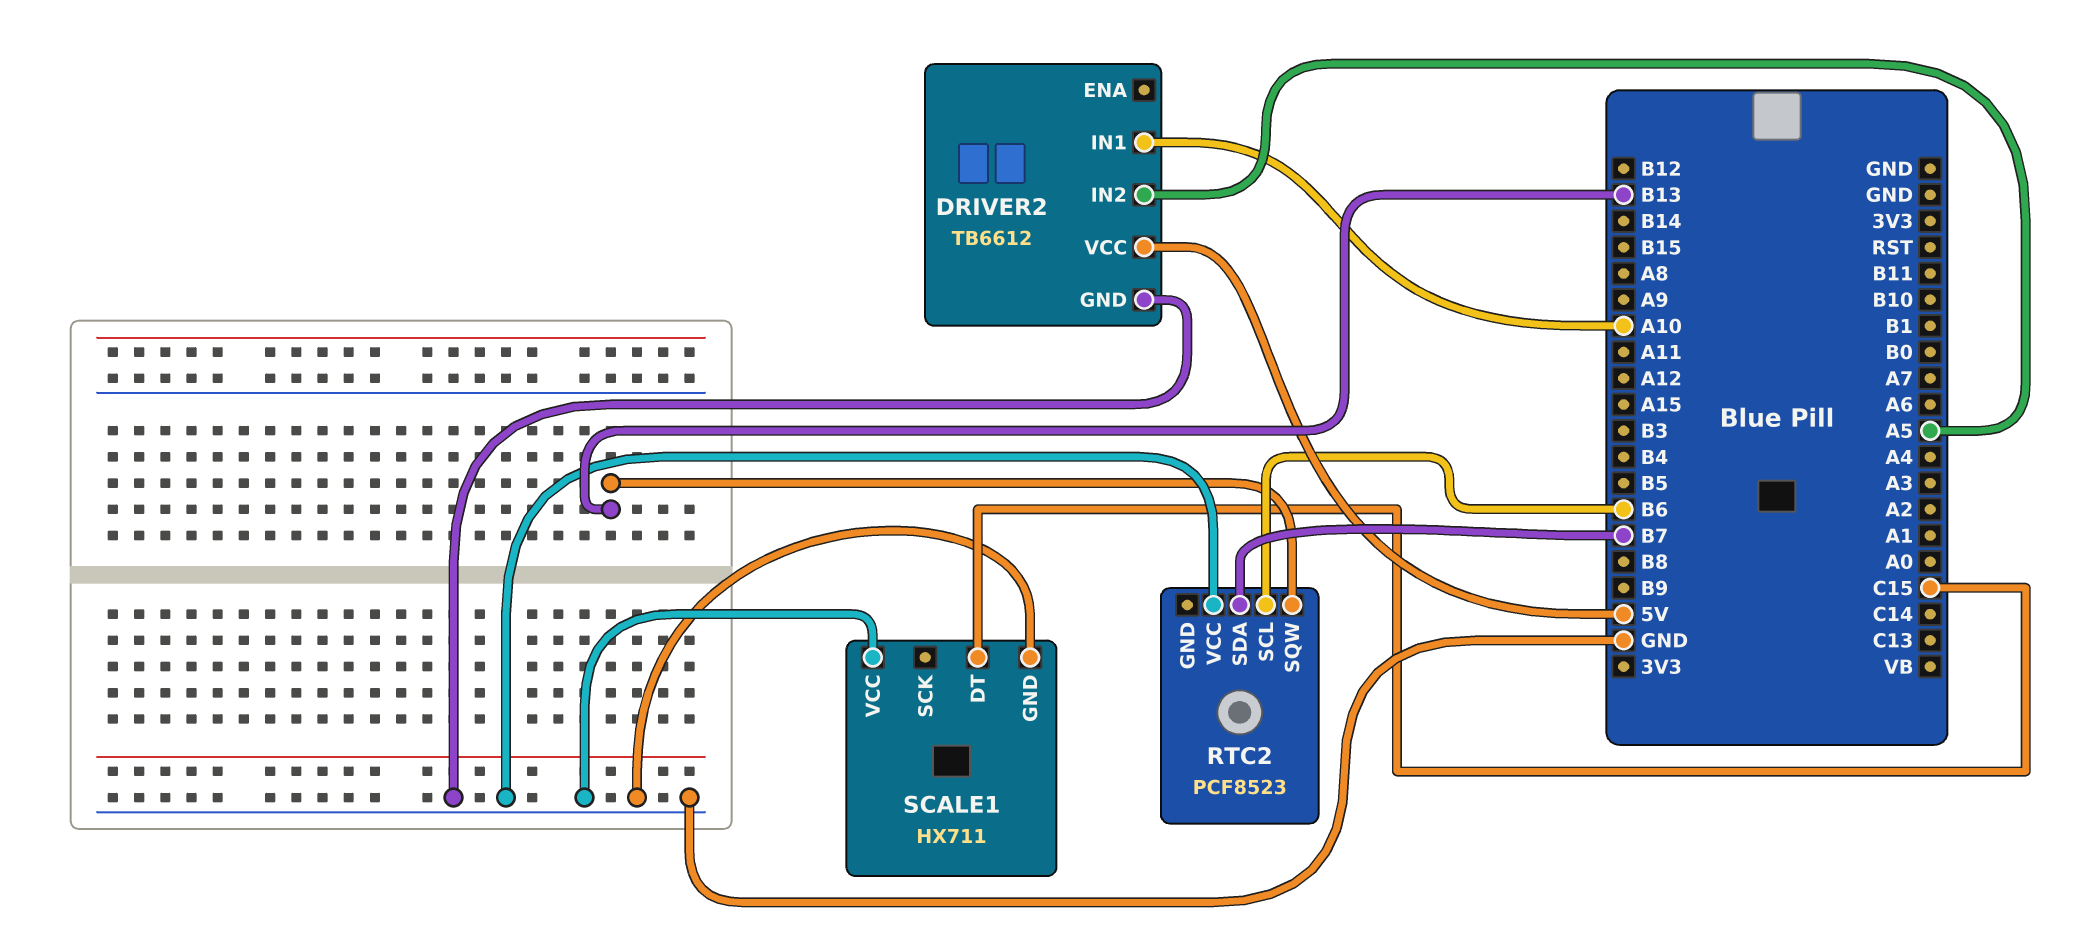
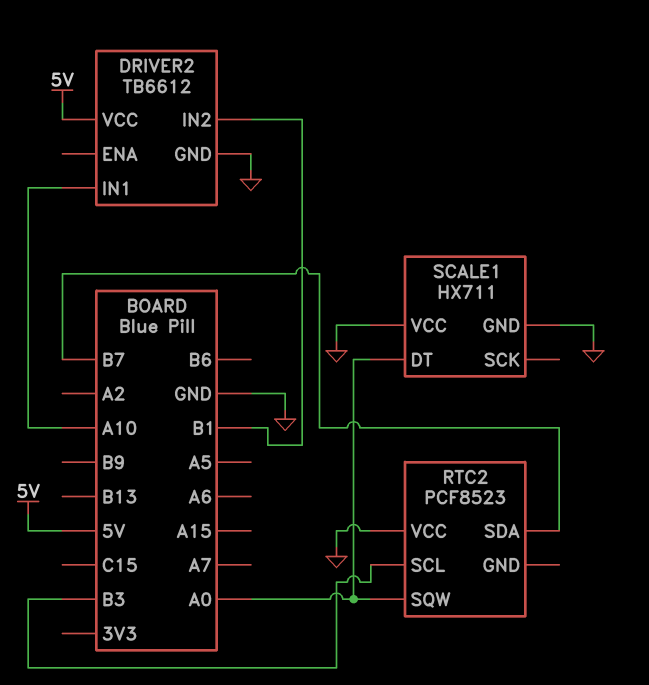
DRIVER2 pin IN2: A5 -> B1
RTC2 pin SCL: B6 -> B3
RTC2 pin SQW: B13 -> A0
SCALE1 pin DT: C15 -> A0

